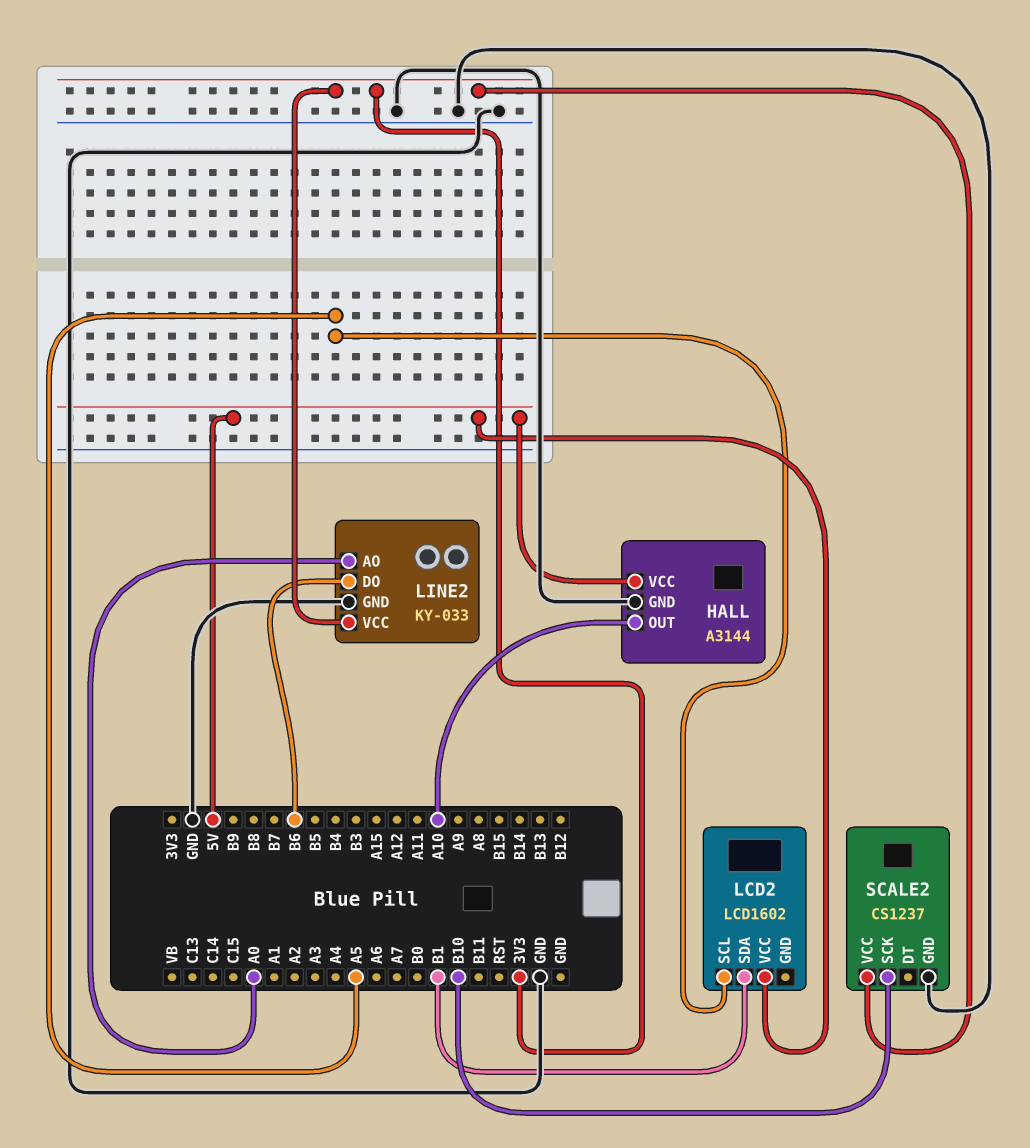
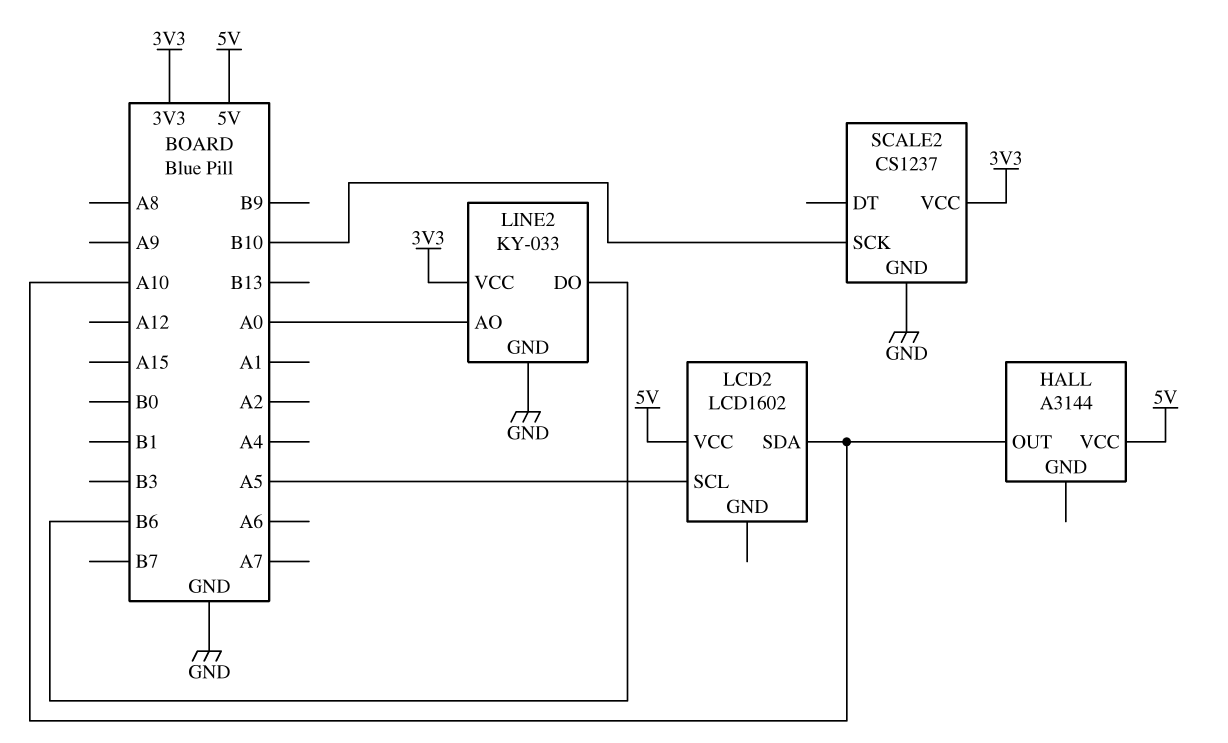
HALL pin GND: GND -> none
LCD2 pin SDA: B1 -> A10

